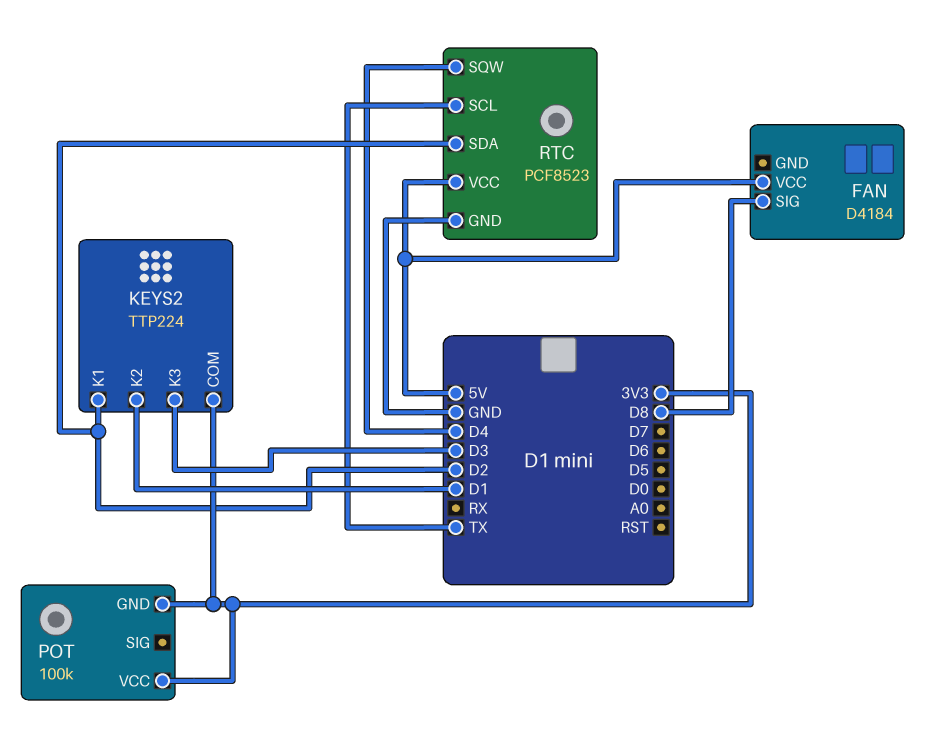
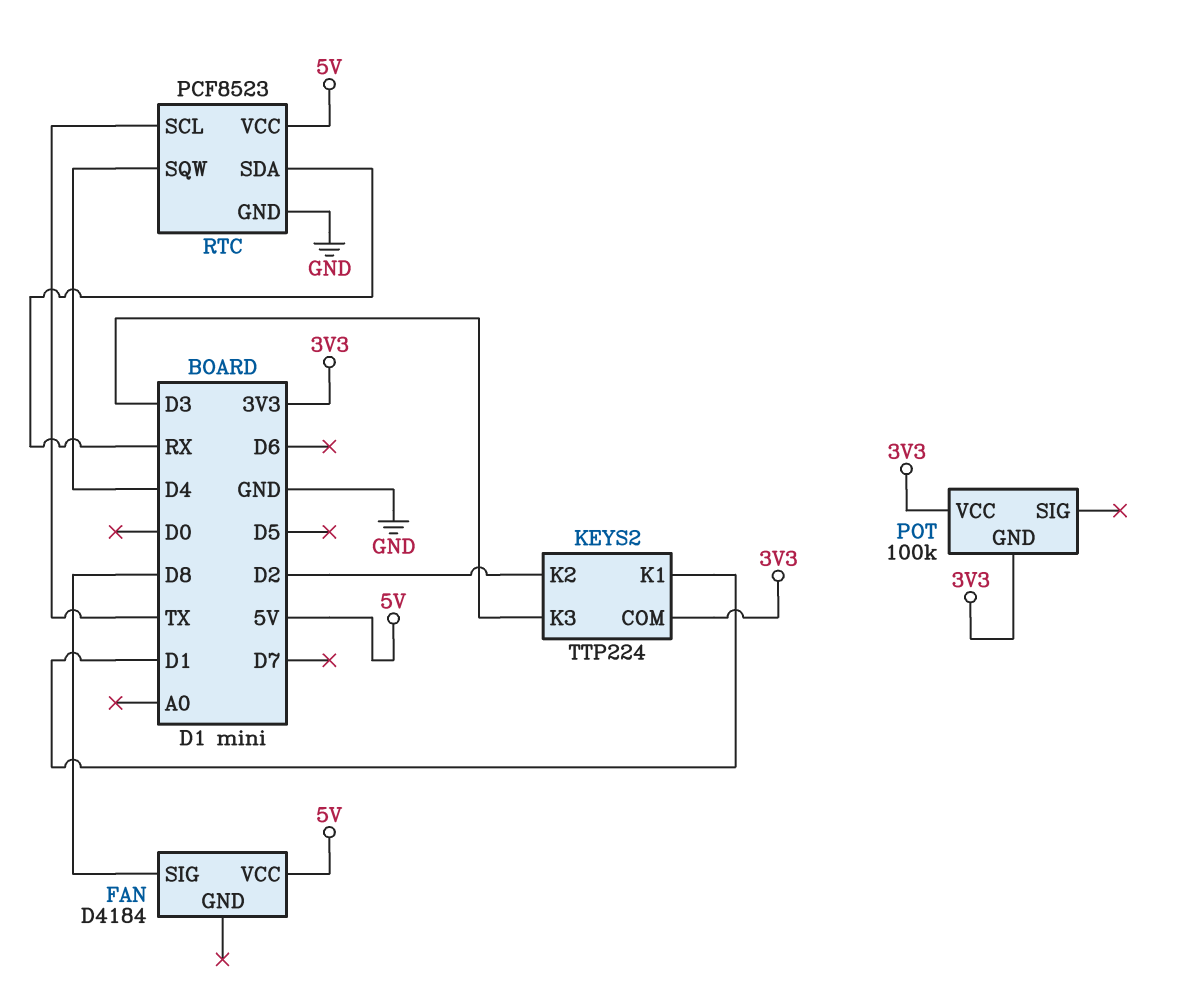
KEYS2 pin K1: D2 -> D1
KEYS2 pin K2: D1 -> D2
RTC pin SDA: D2 -> RX

